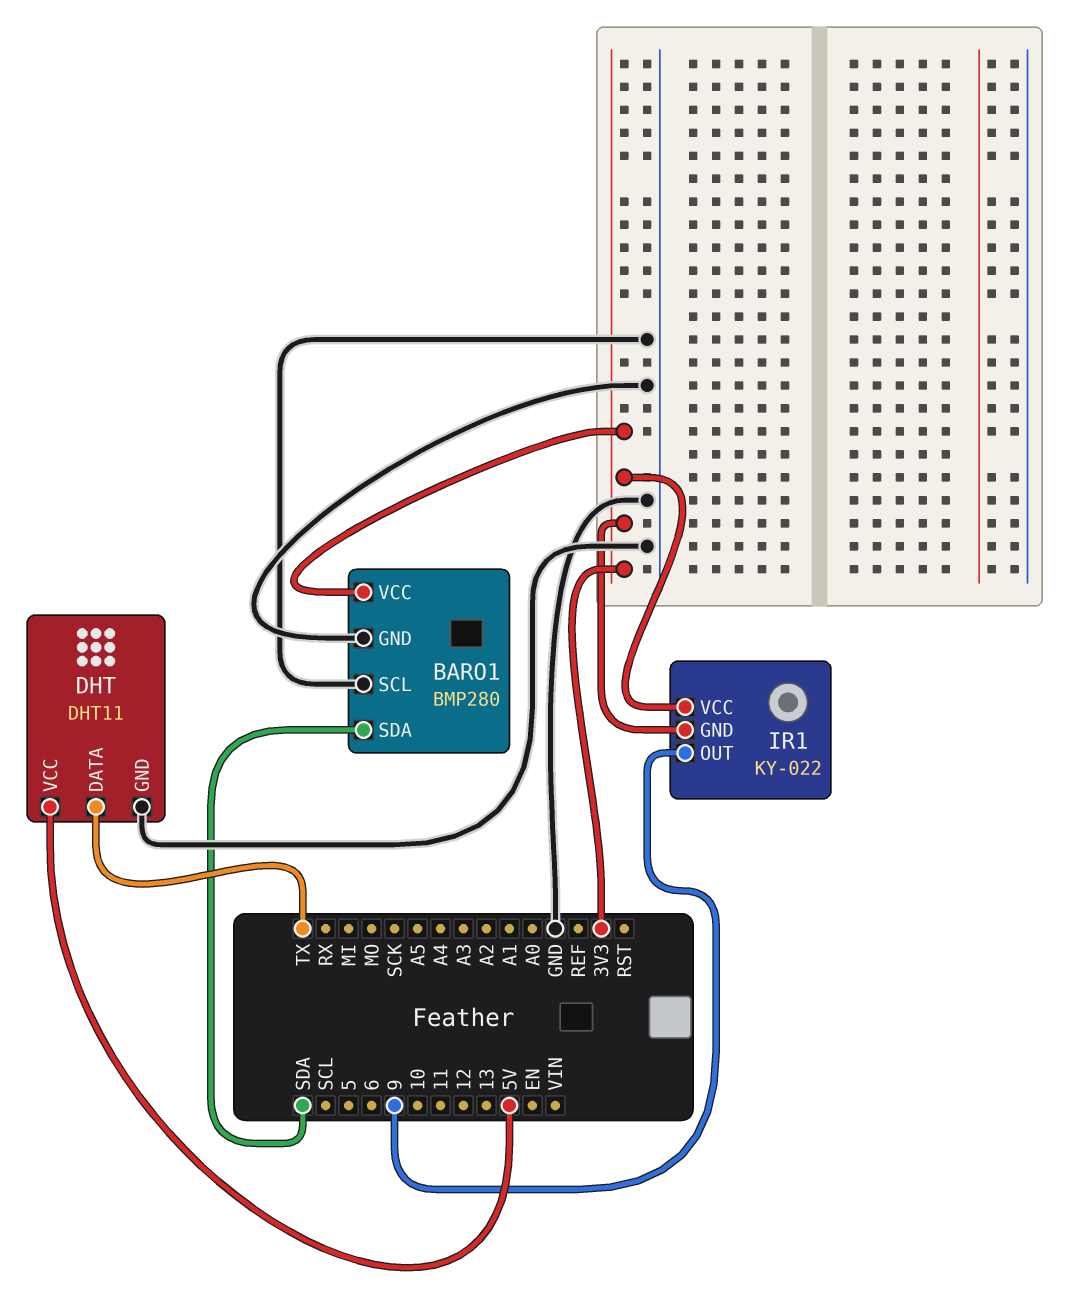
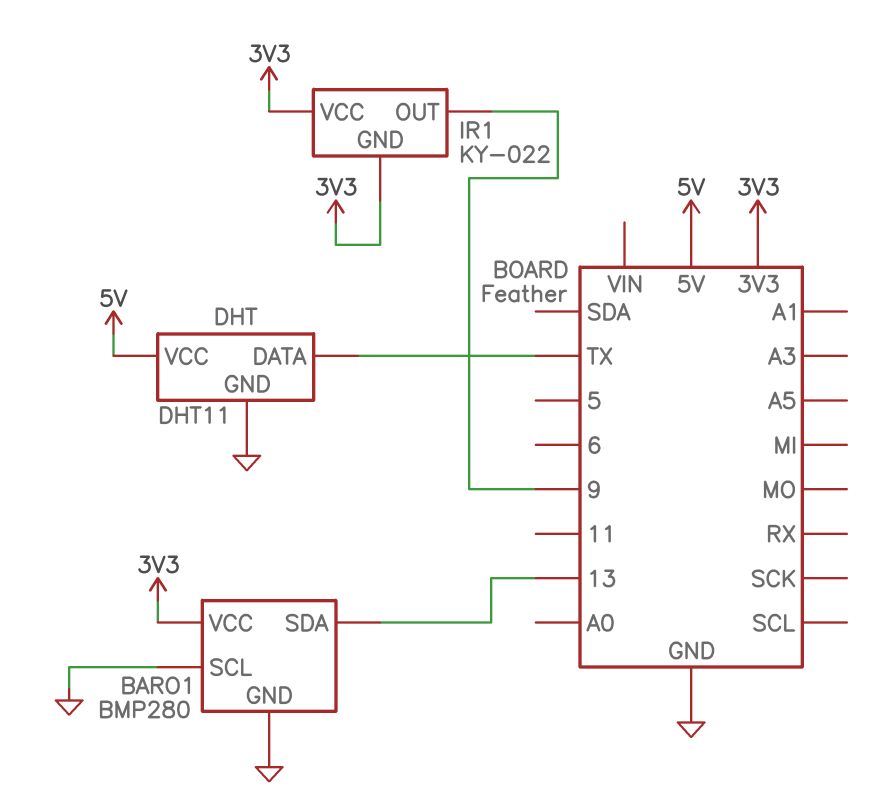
BARO1 pin SDA: SDA -> 13

